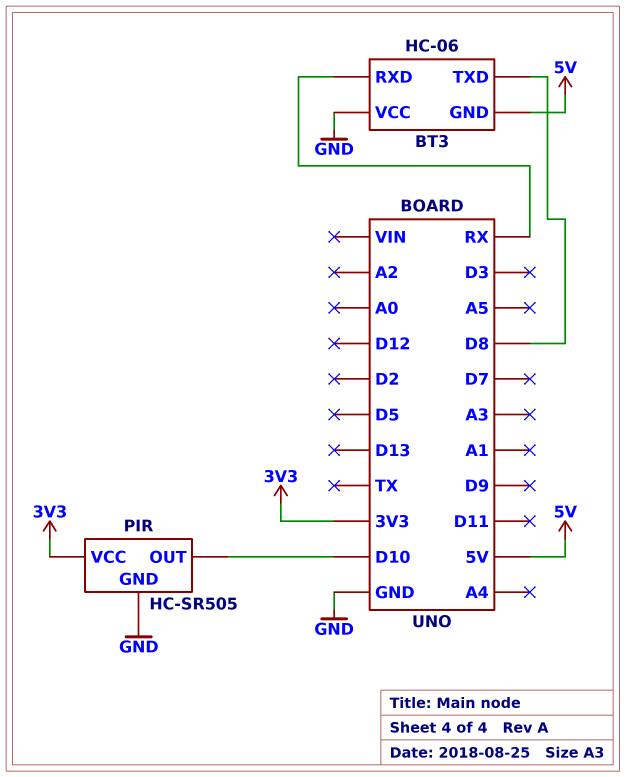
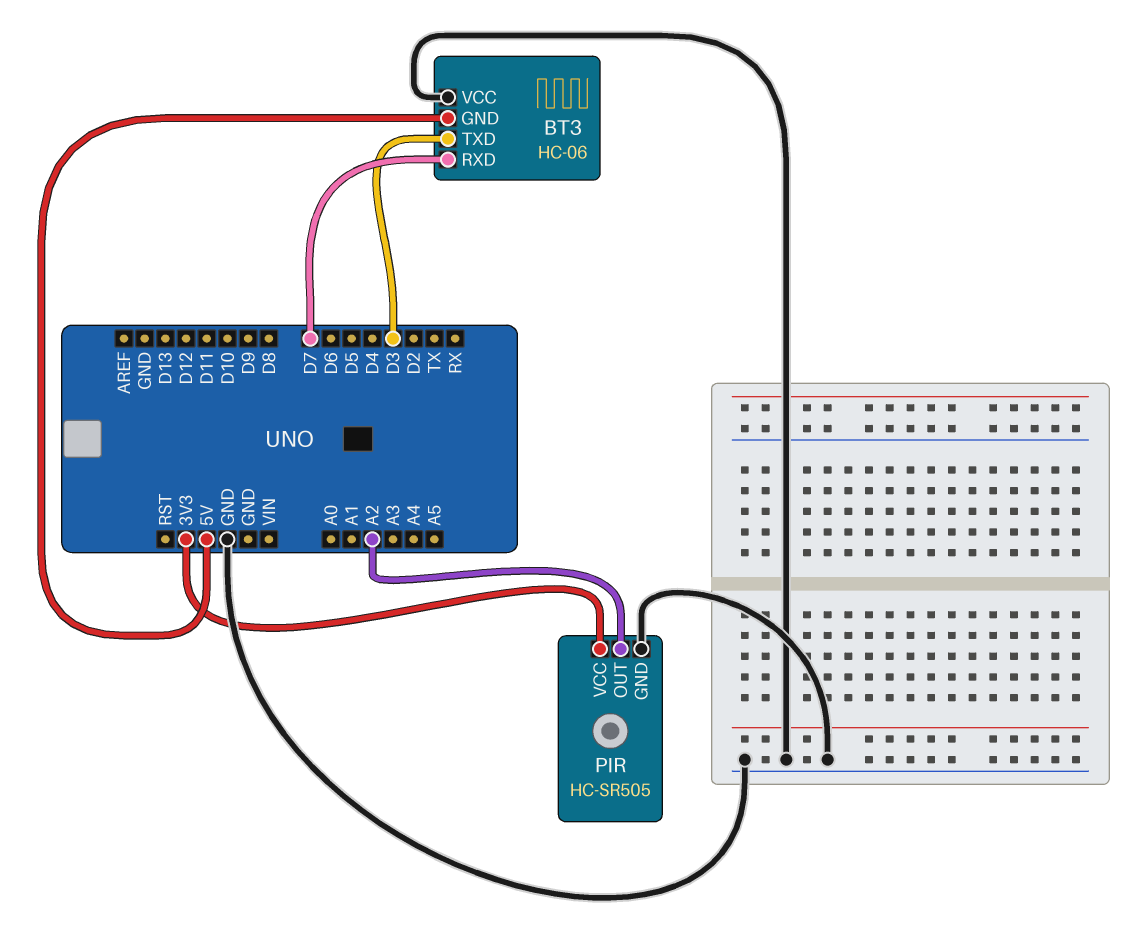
BT3 pin RXD: RX -> D7
BT3 pin TXD: D8 -> D3
PIR pin OUT: D10 -> A2

